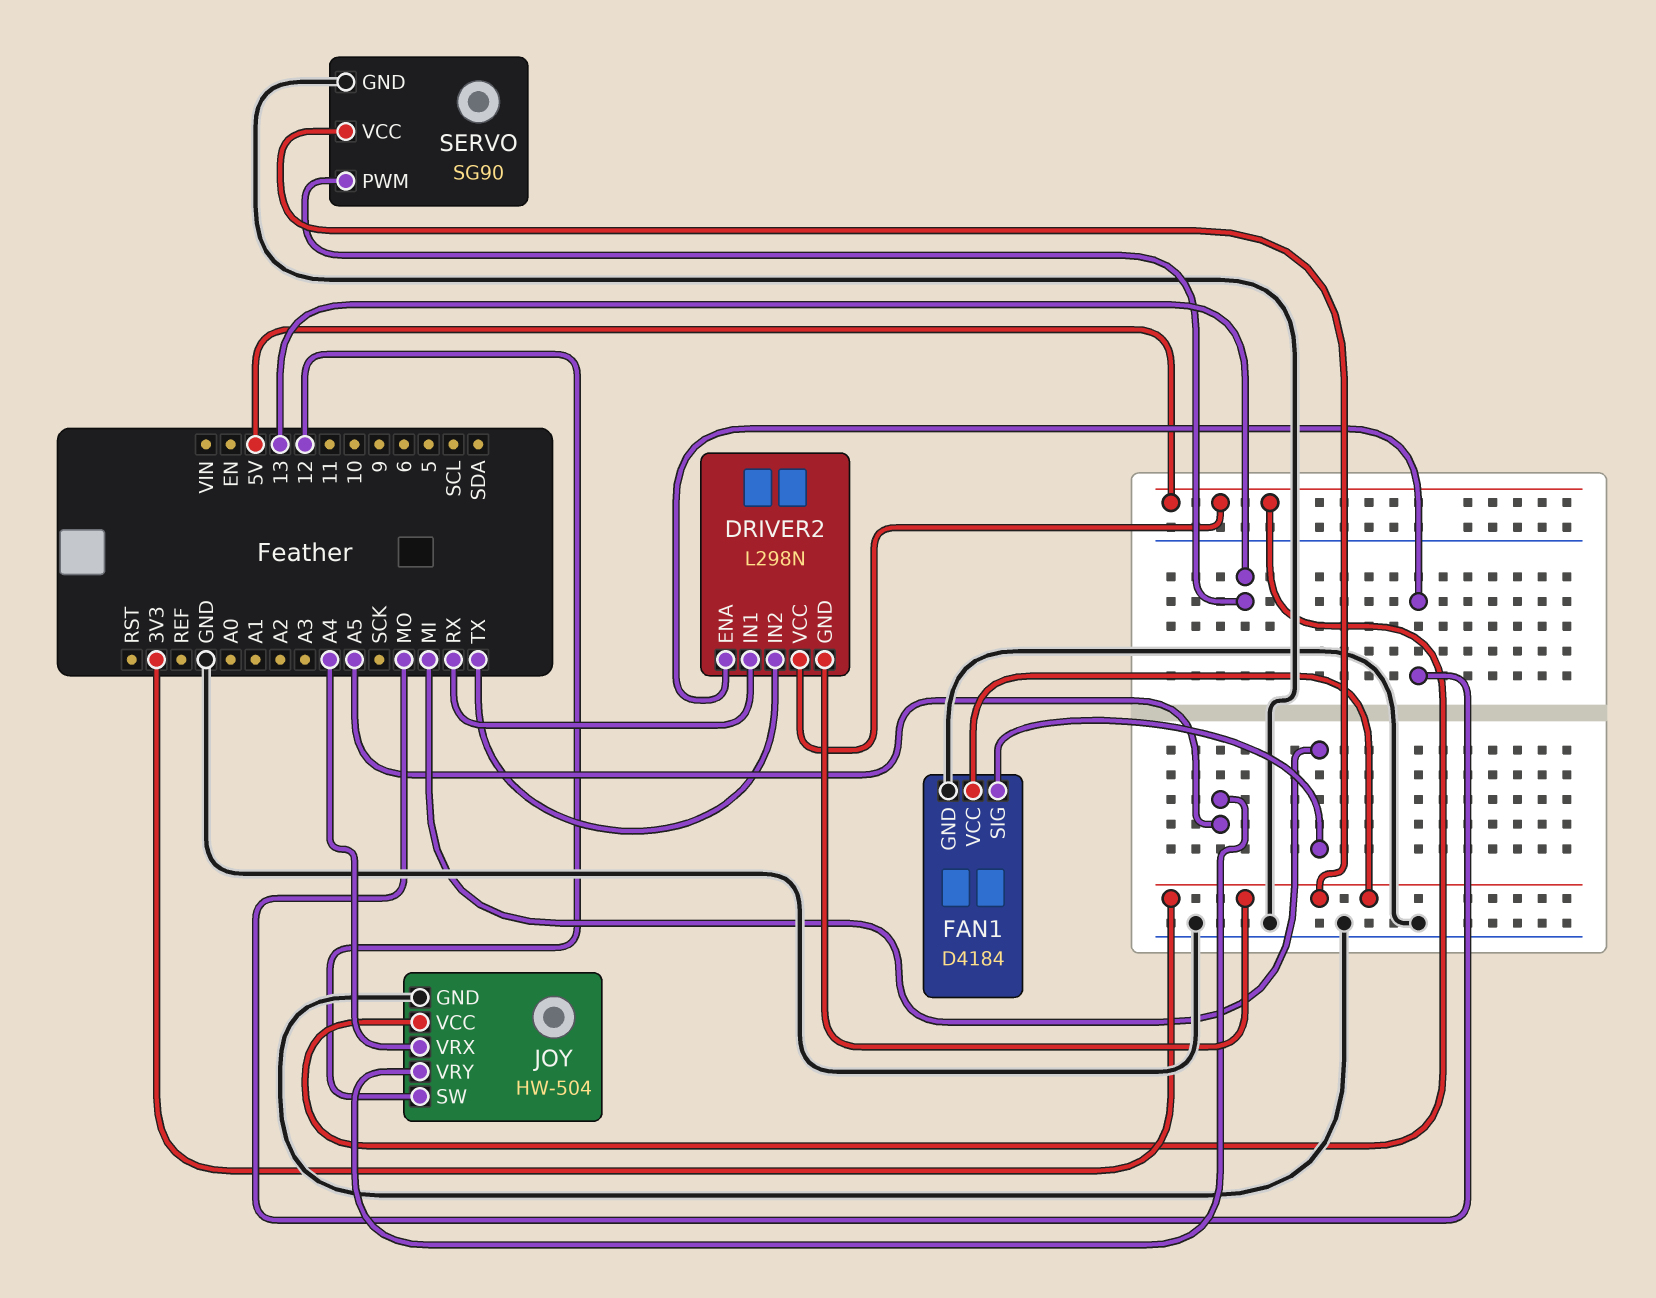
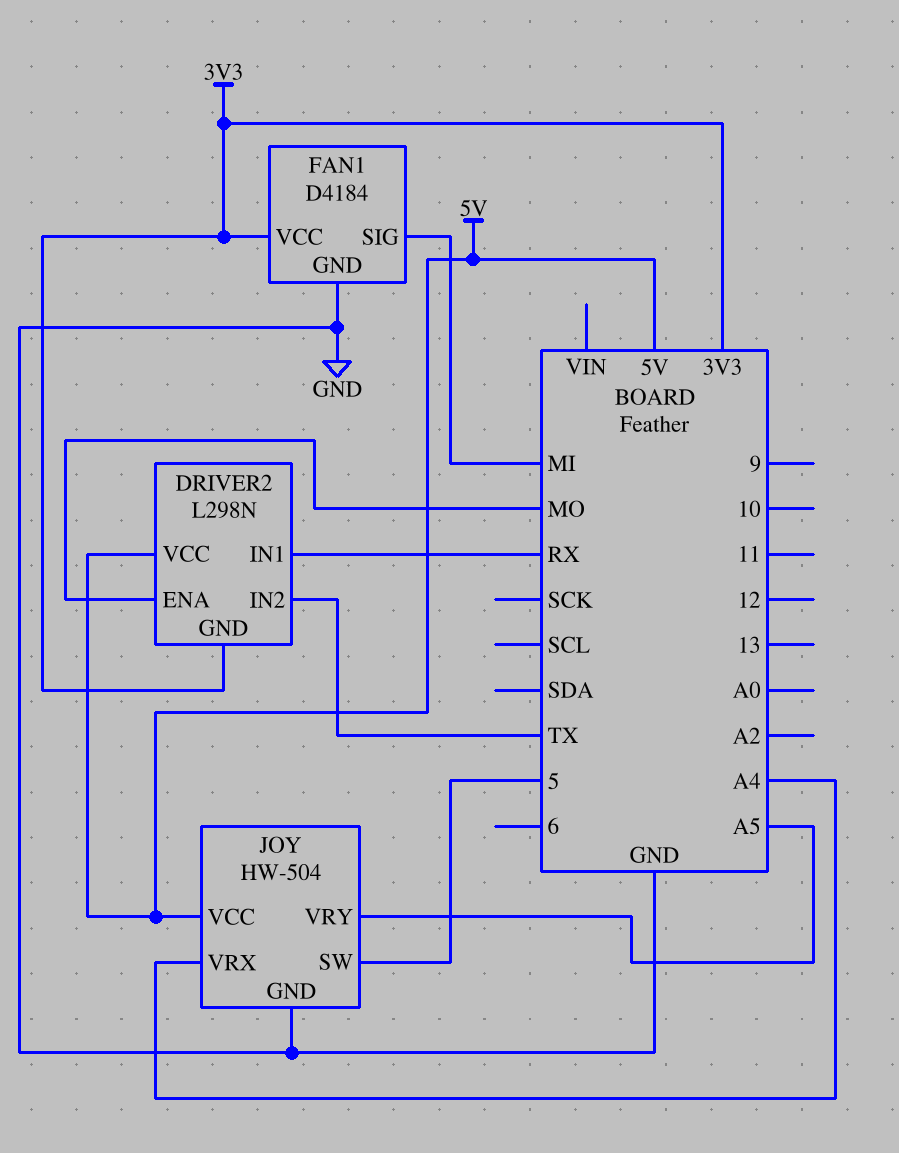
JOY pin SW: 12 -> 5
SERVO: SG90 -> none
SERVO pin GND: GND -> none
SERVO pin PWM: 13 -> none
SERVO pin VCC: 3V3 -> none

